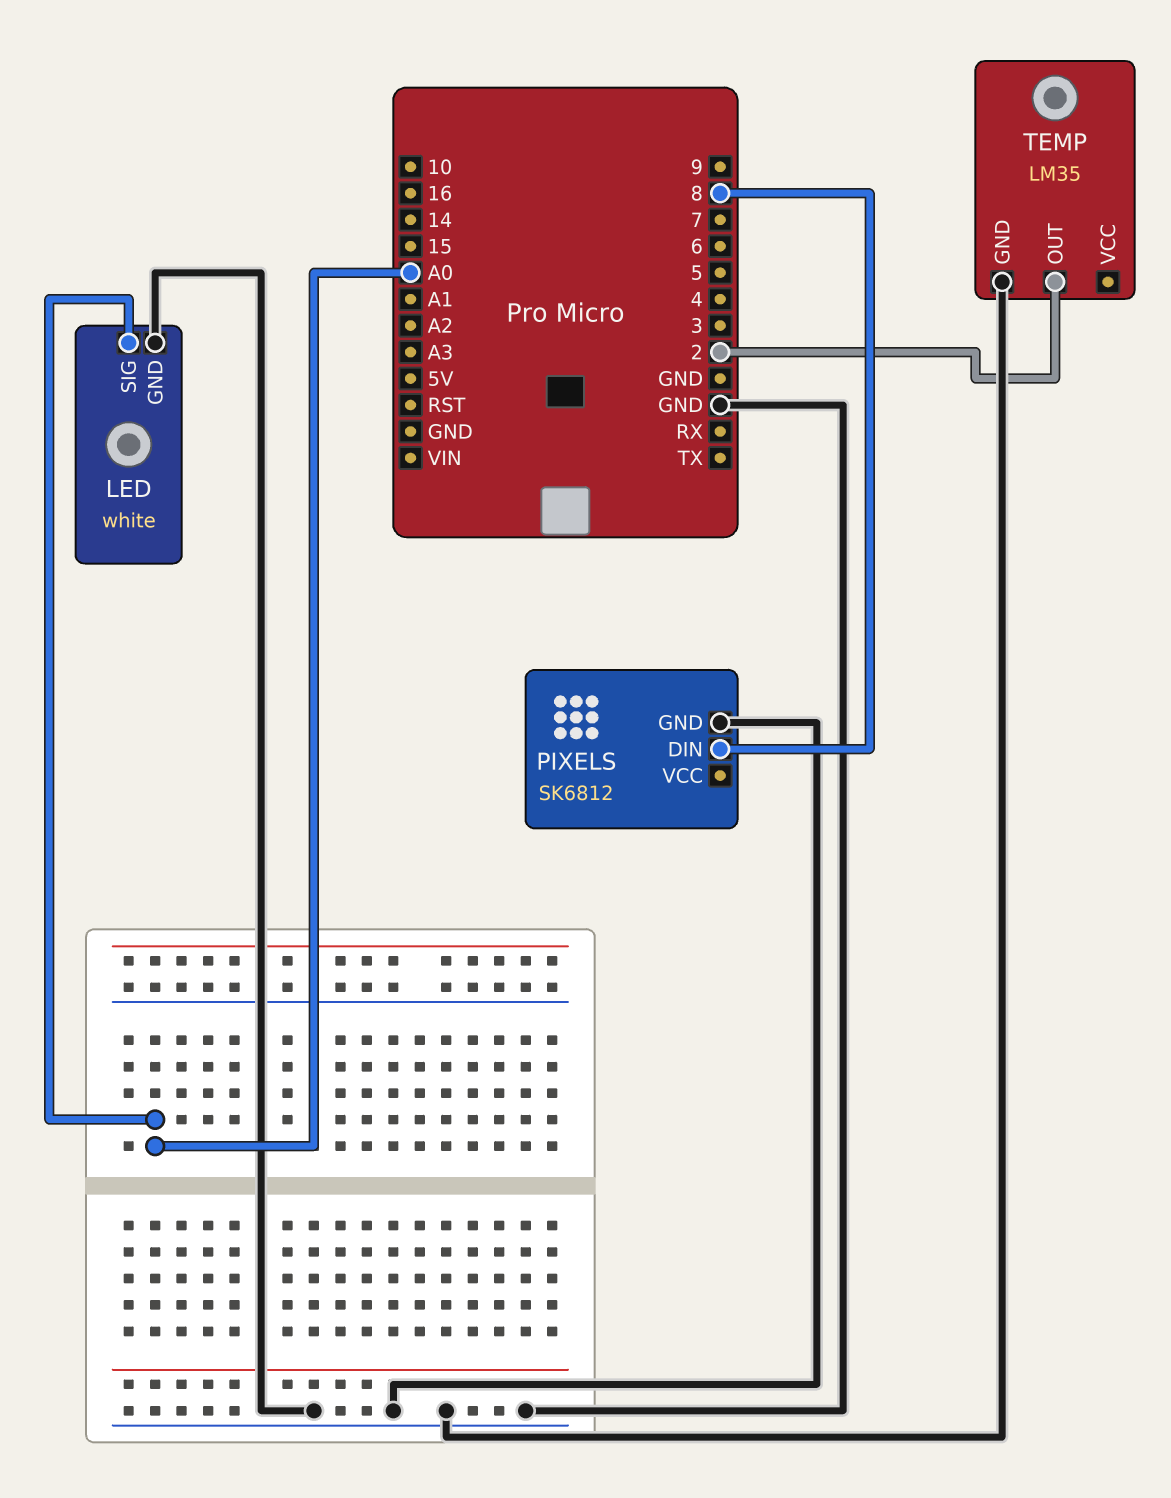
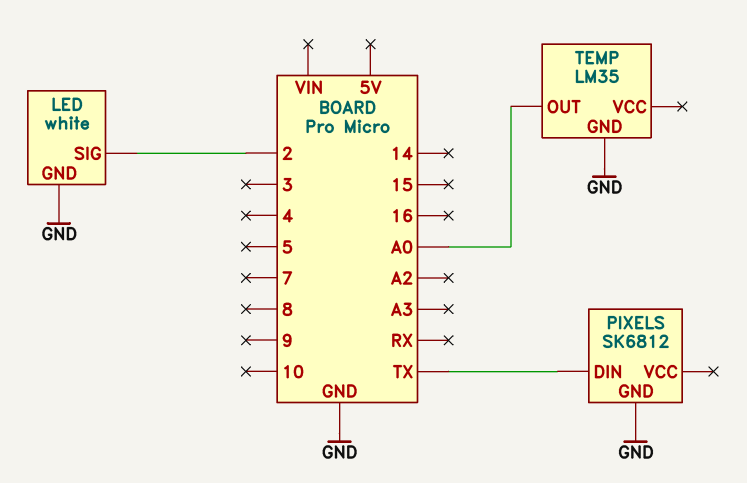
LED pin SIG: A0 -> 2
PIXELS pin DIN: 8 -> TX
TEMP pin OUT: 2 -> A0

